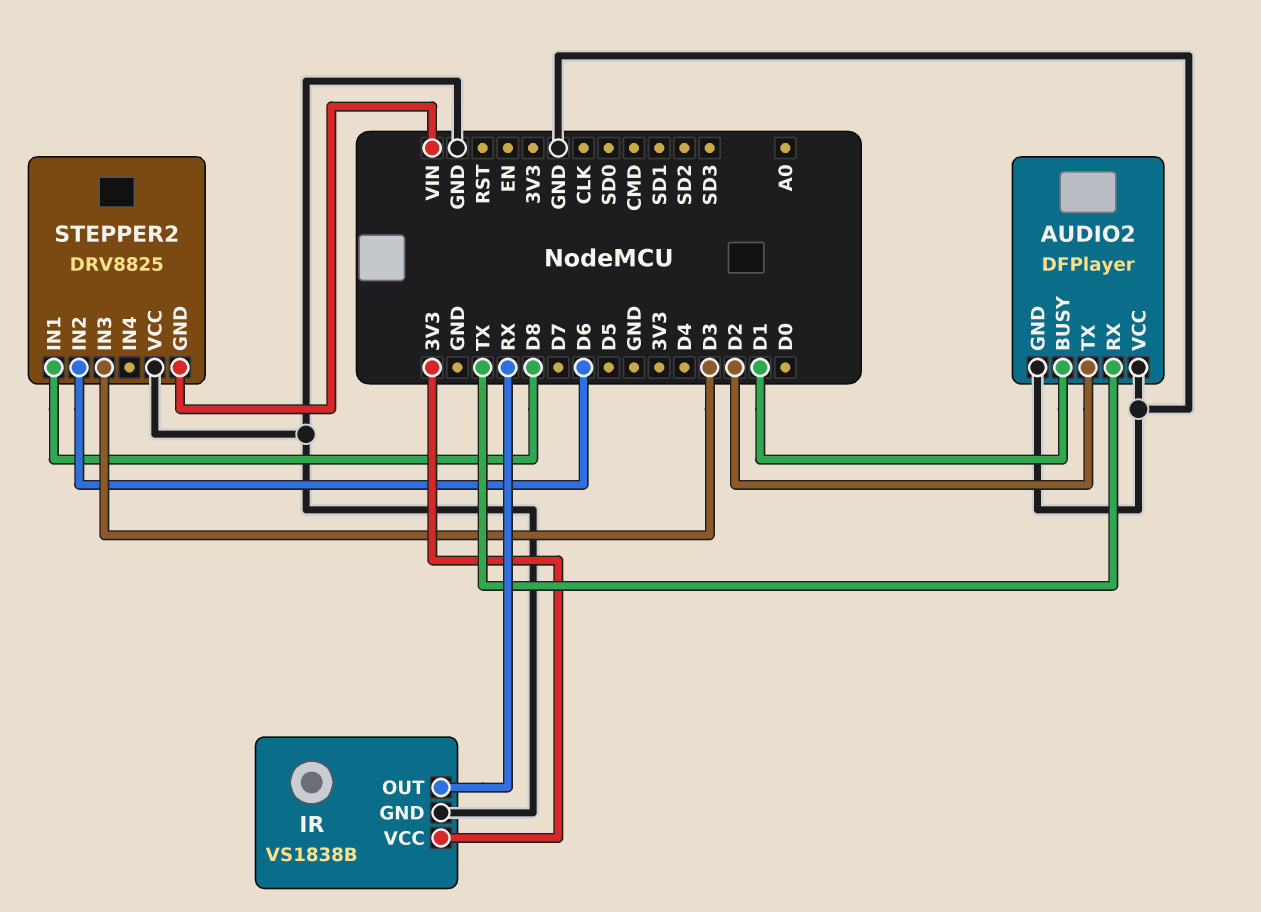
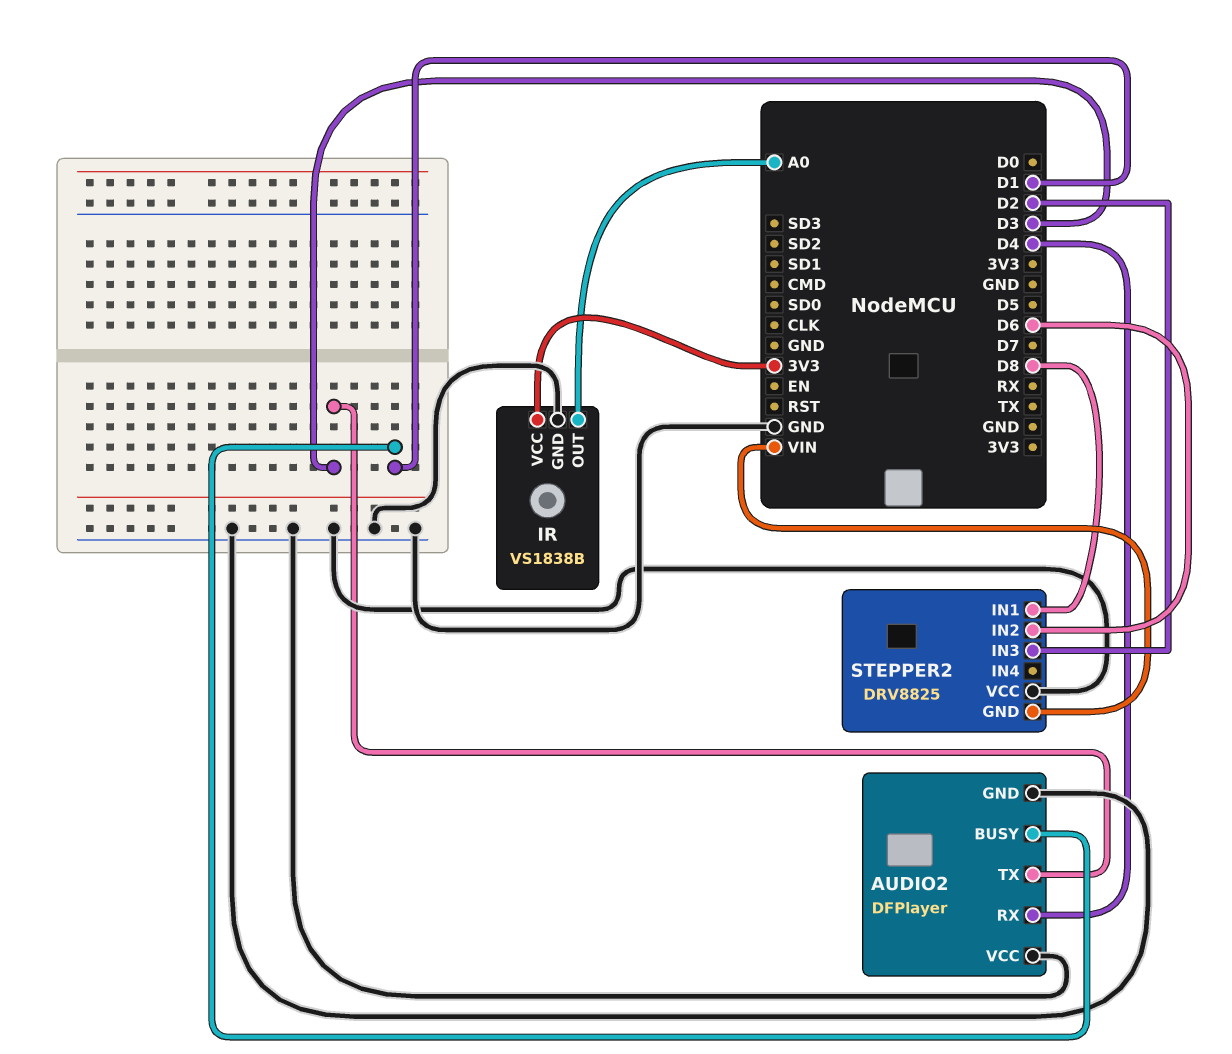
AUDIO2 pin RX: TX -> D4
AUDIO2 pin TX: D2 -> D3
IR pin OUT: RX -> A0
STEPPER2 pin IN3: D3 -> D2

